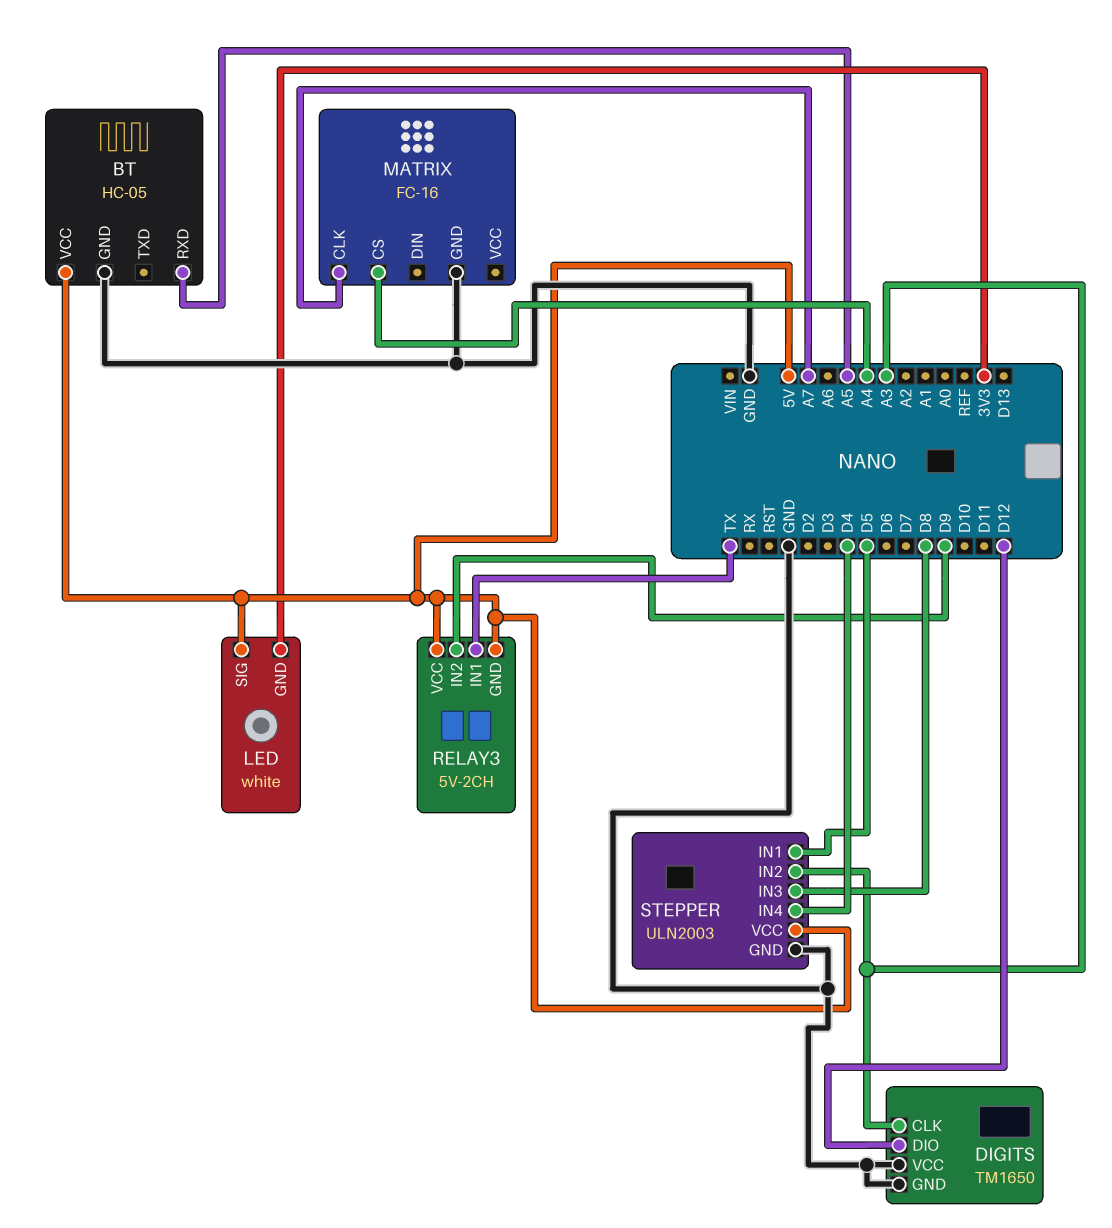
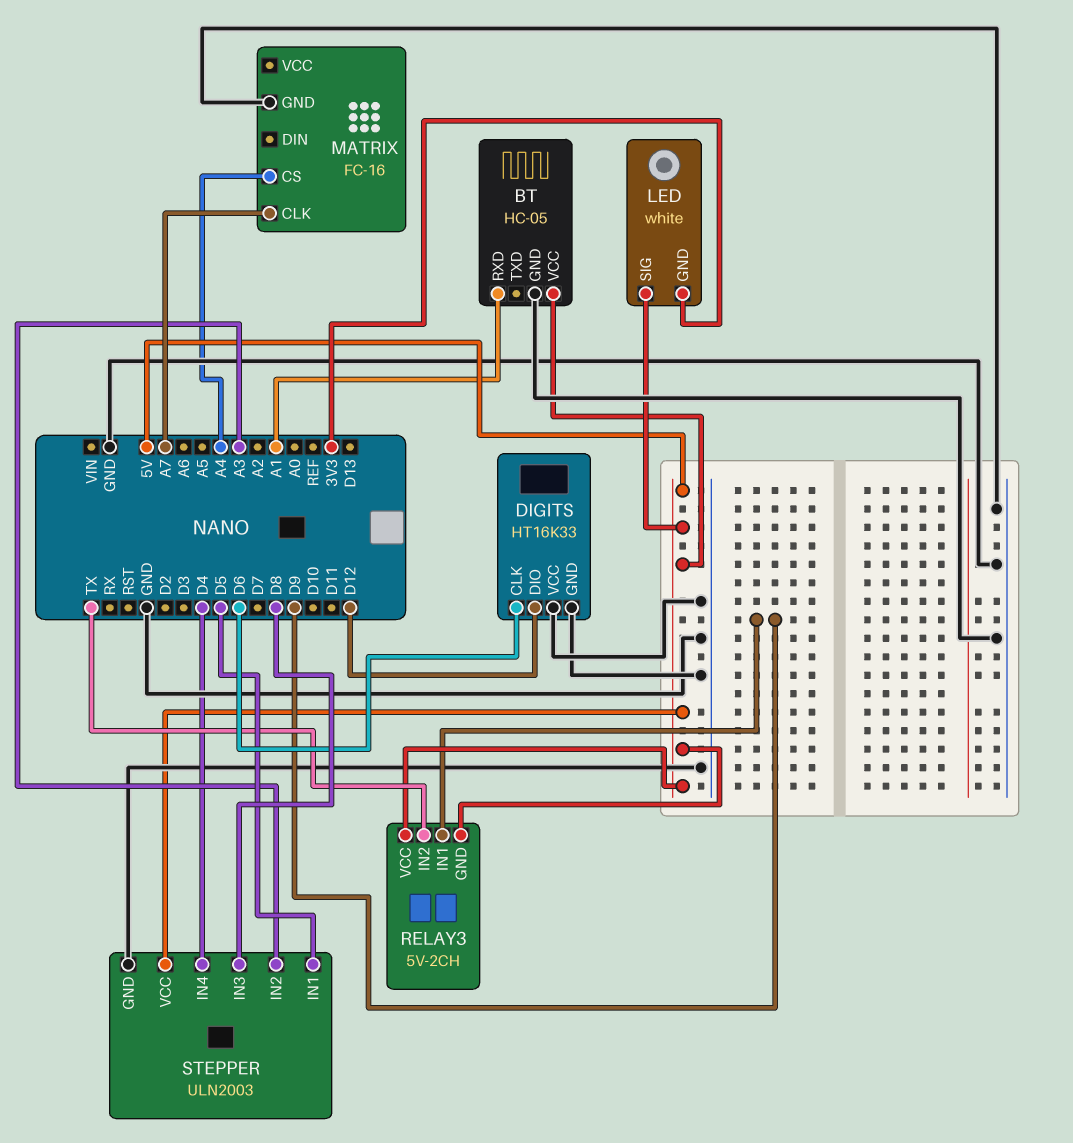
BT pin RXD: A5 -> A1
DIGITS: TM1650 -> HT16K33
DIGITS pin CLK: A3 -> D6
RELAY3 pin IN1: TX -> D9
RELAY3 pin IN2: D9 -> TX

